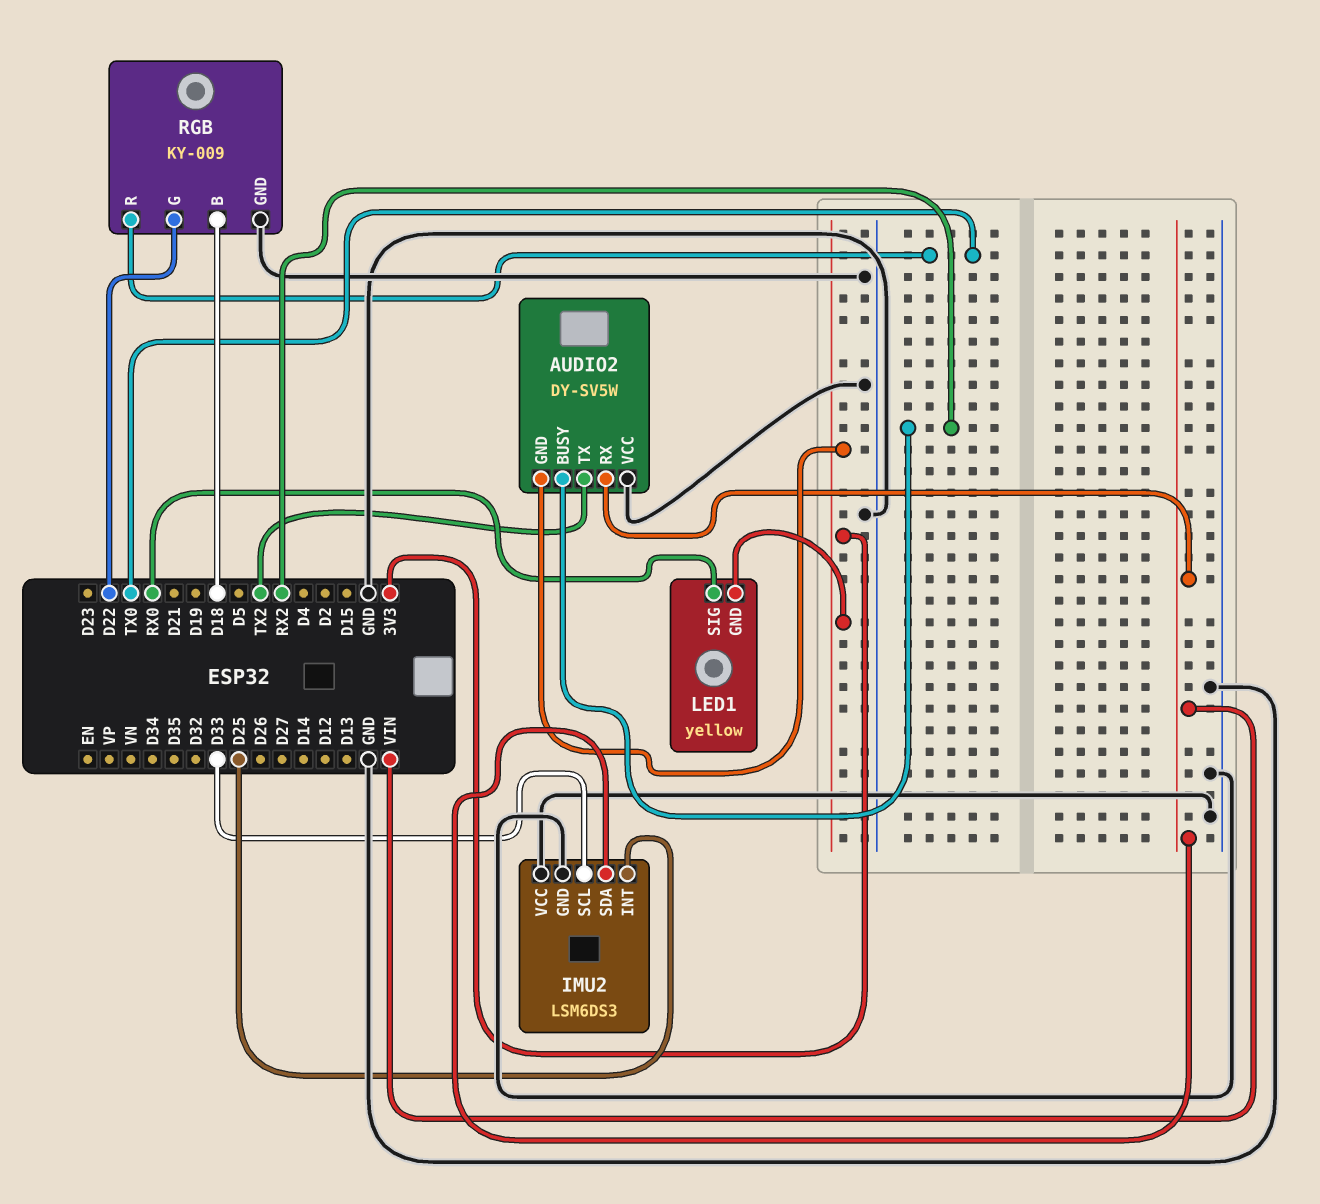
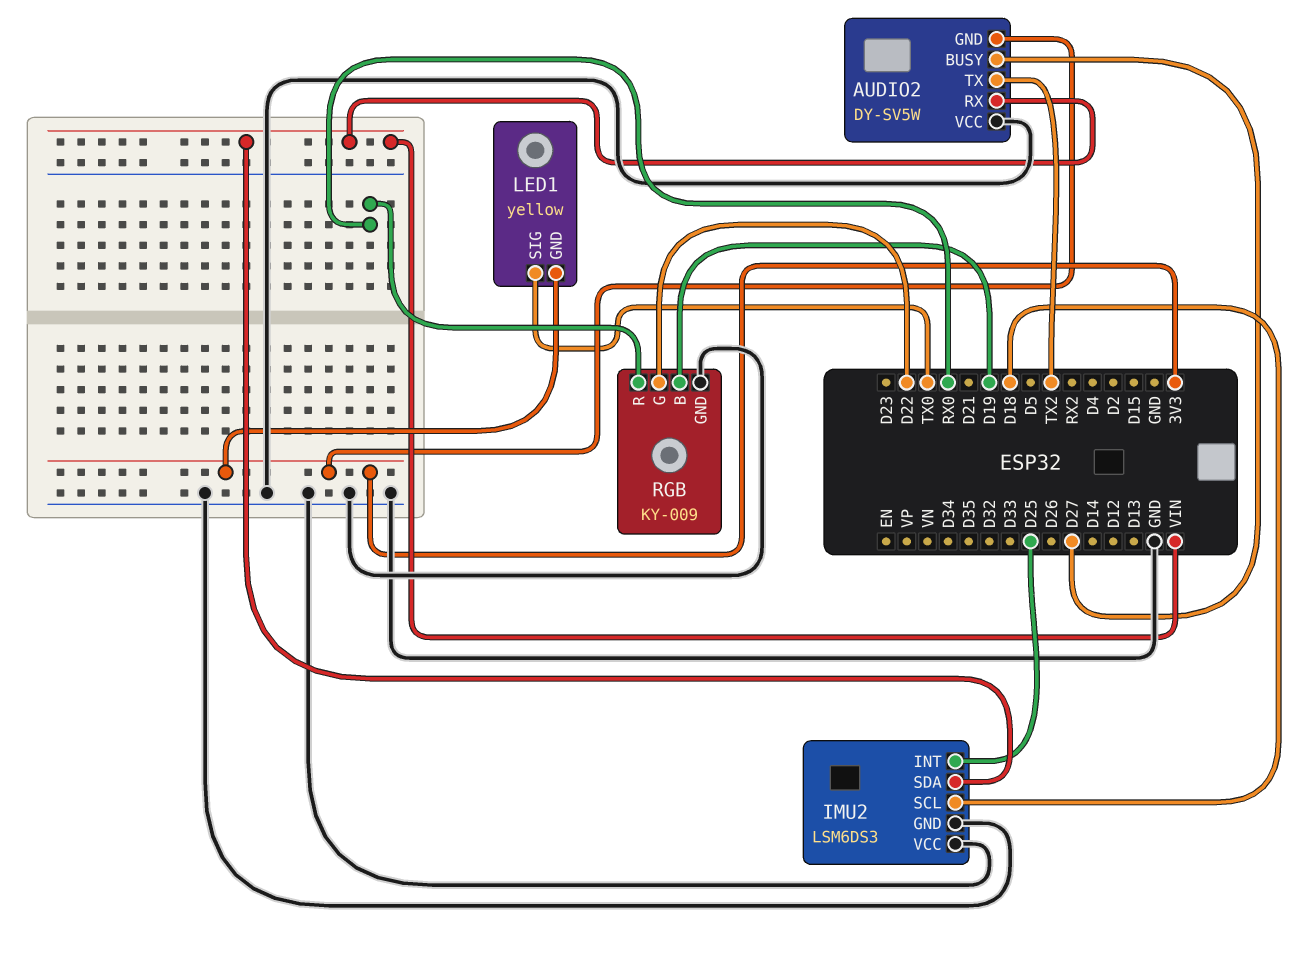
AUDIO2 pin BUSY: RX2 -> D27
IMU2 pin SCL: D33 -> D18
LED1 pin SIG: RX0 -> TX0
RGB pin B: D18 -> D19
RGB pin R: TX0 -> RX0

